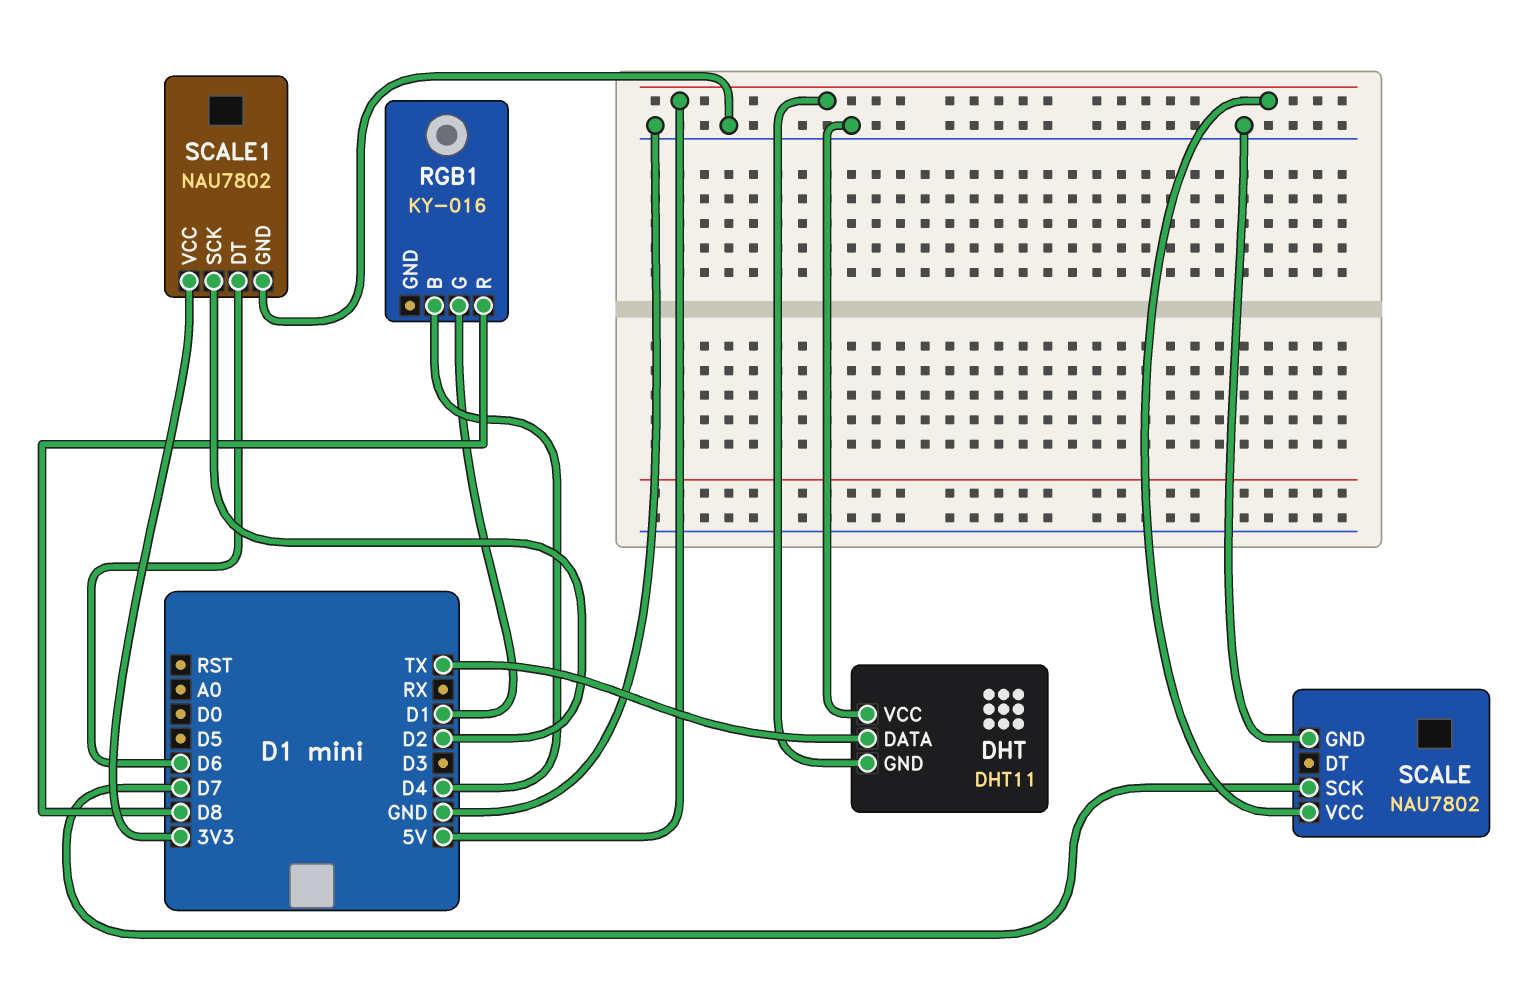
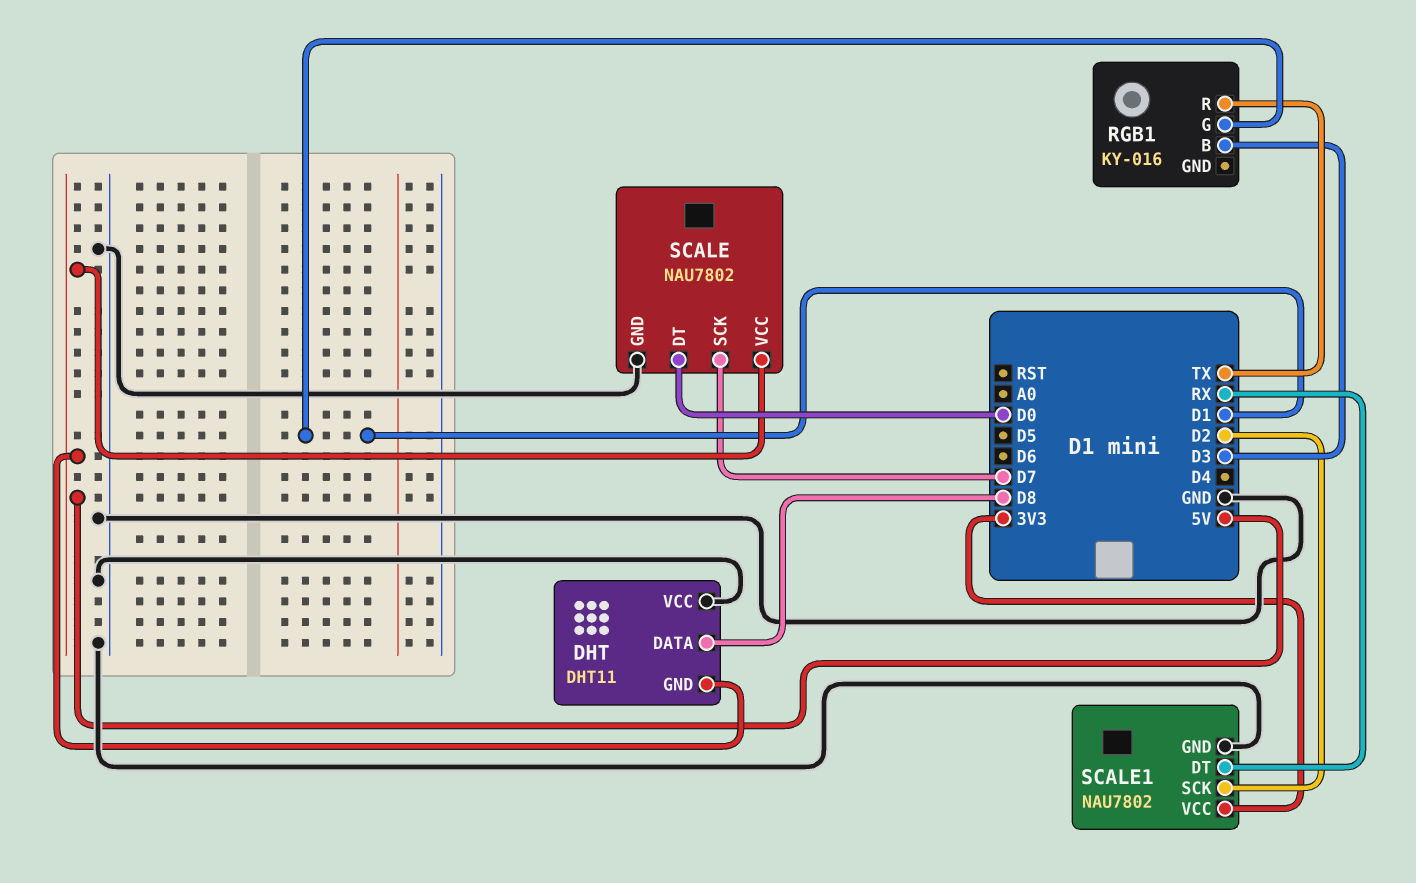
DHT pin DATA: TX -> D8
RGB1 pin B: D4 -> D3
RGB1 pin R: D8 -> TX
SCALE pin DT: none -> D0
SCALE1 pin DT: D6 -> RX

